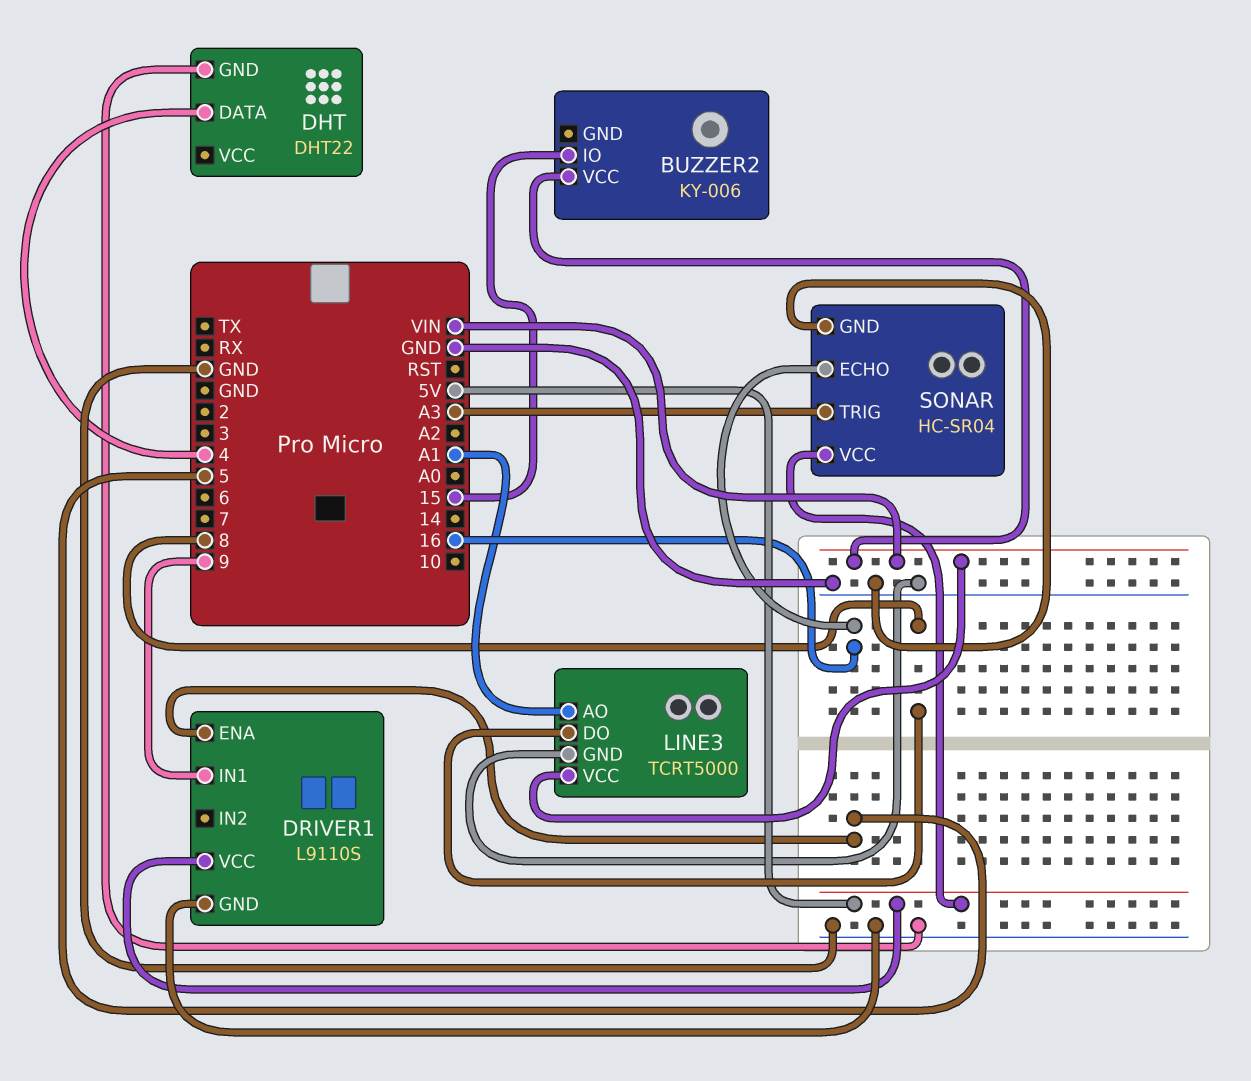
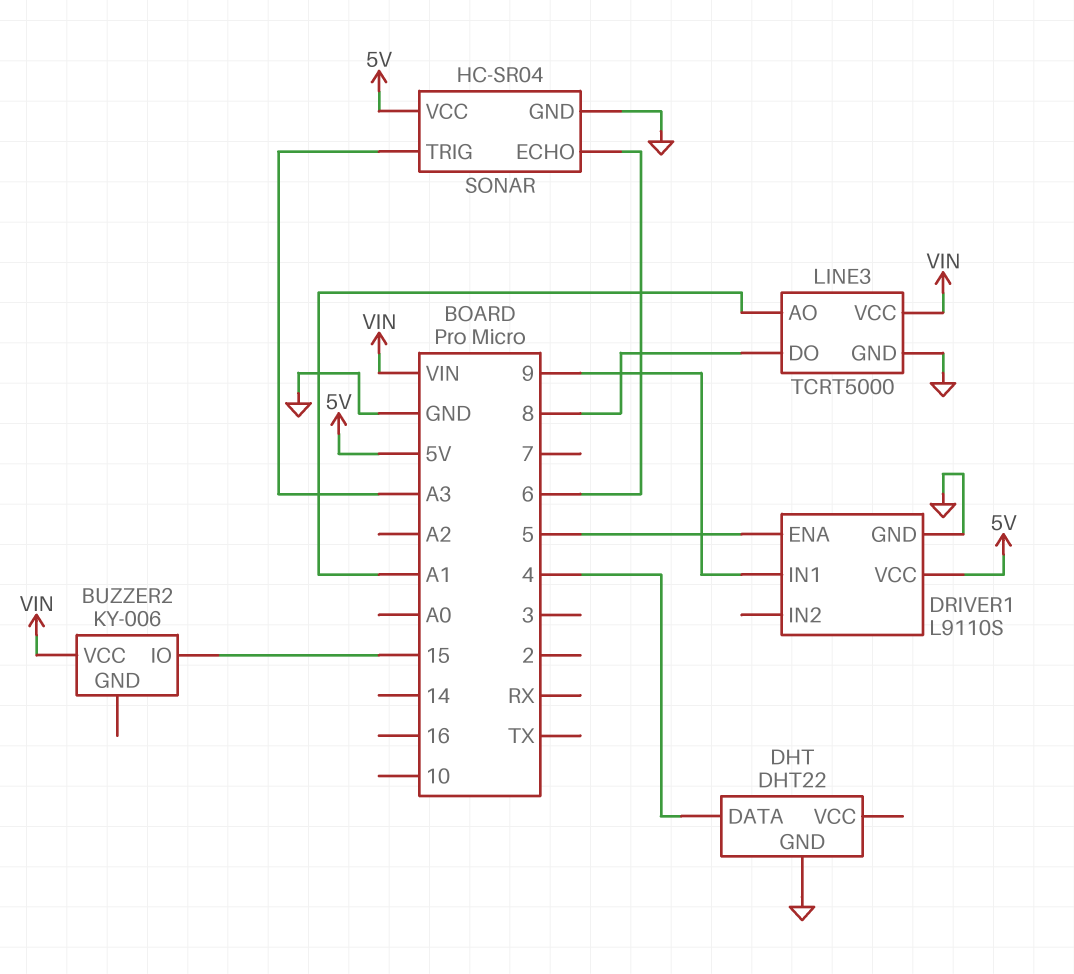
SONAR pin ECHO: 16 -> 6

